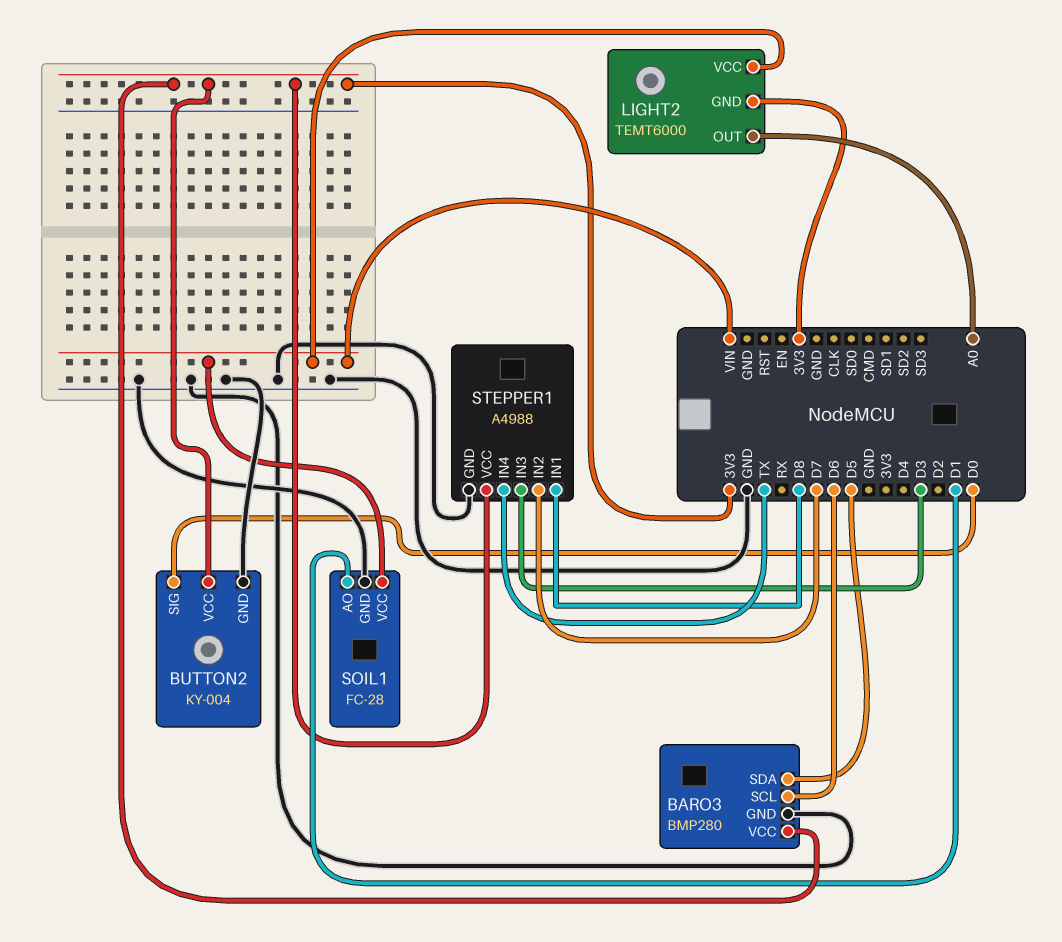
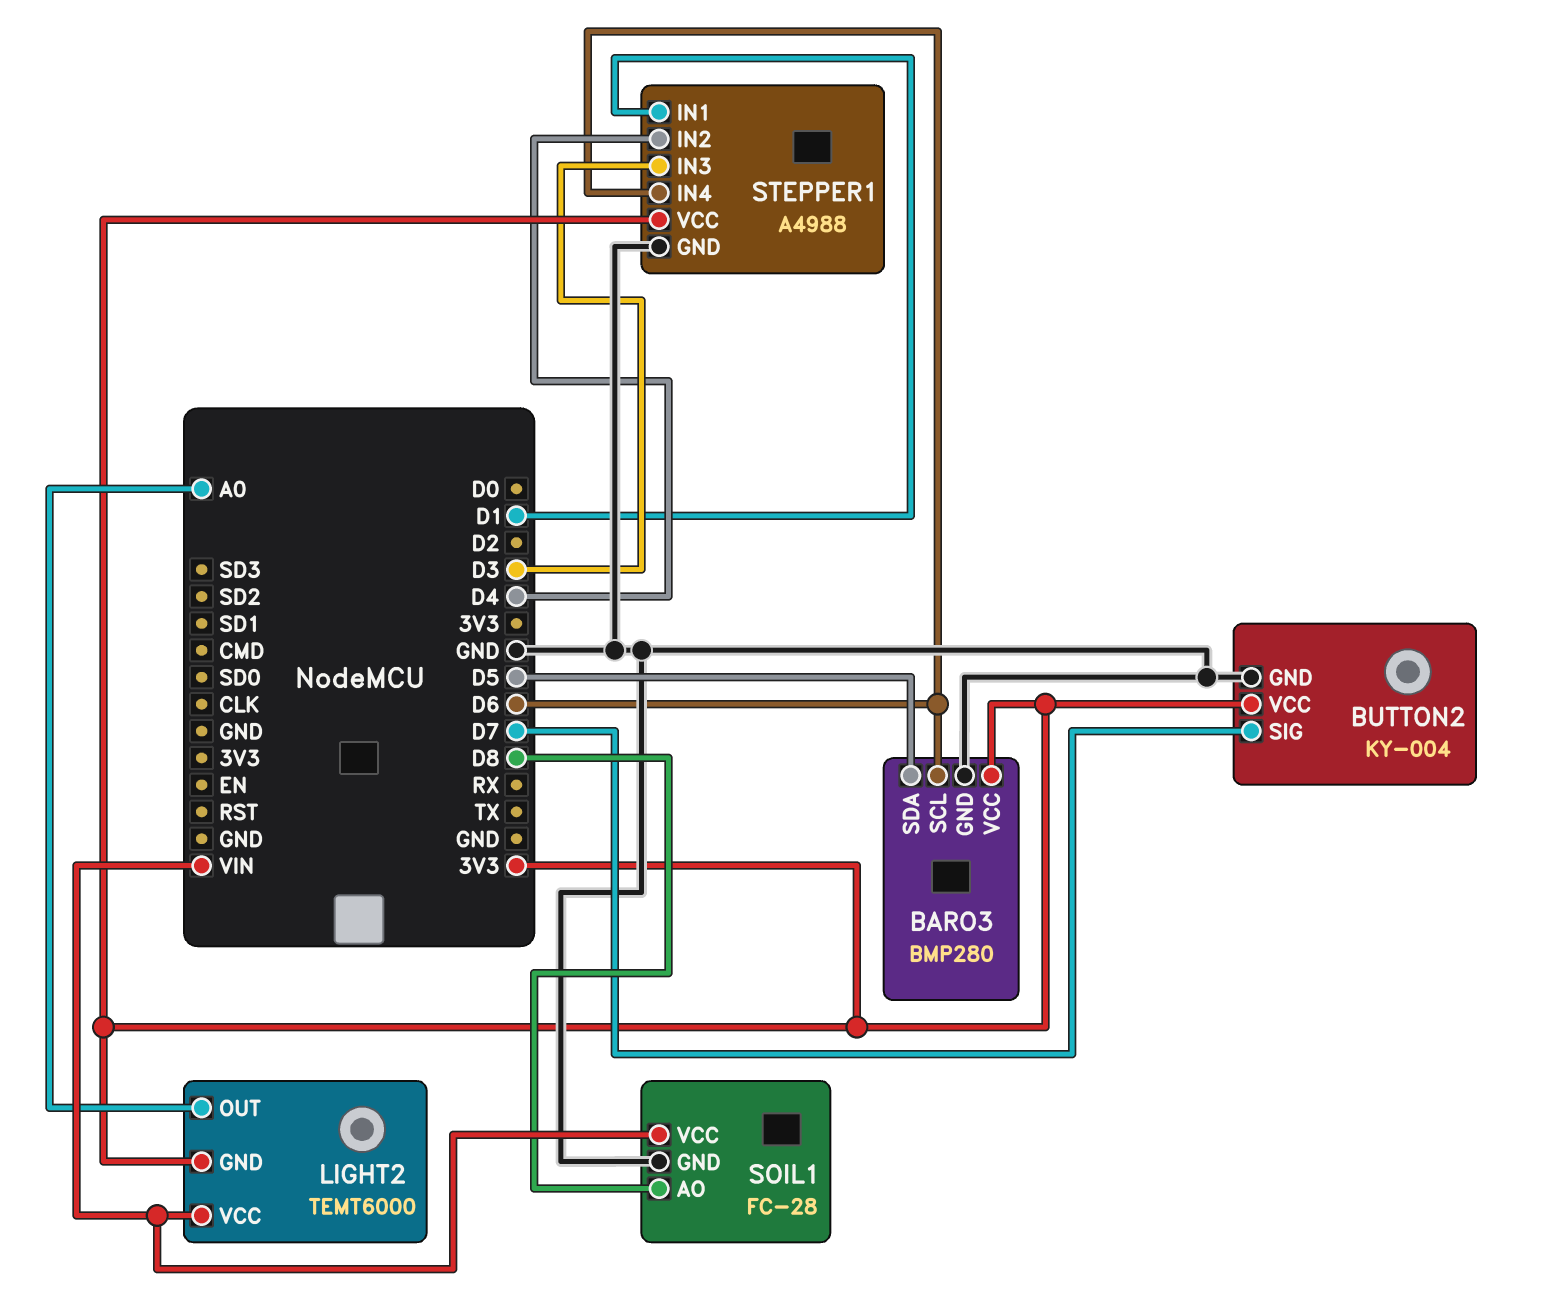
BUTTON2 pin SIG: D0 -> D7
SOIL1 pin AO: D1 -> D8
STEPPER1 pin IN1: D8 -> D1
STEPPER1 pin IN2: D7 -> D4
STEPPER1 pin IN4: TX -> D6

